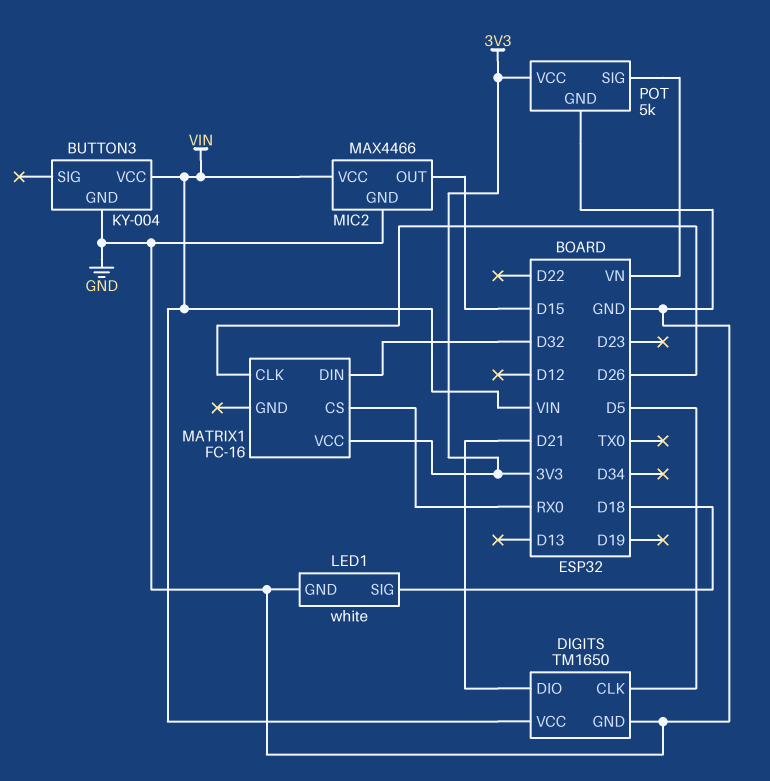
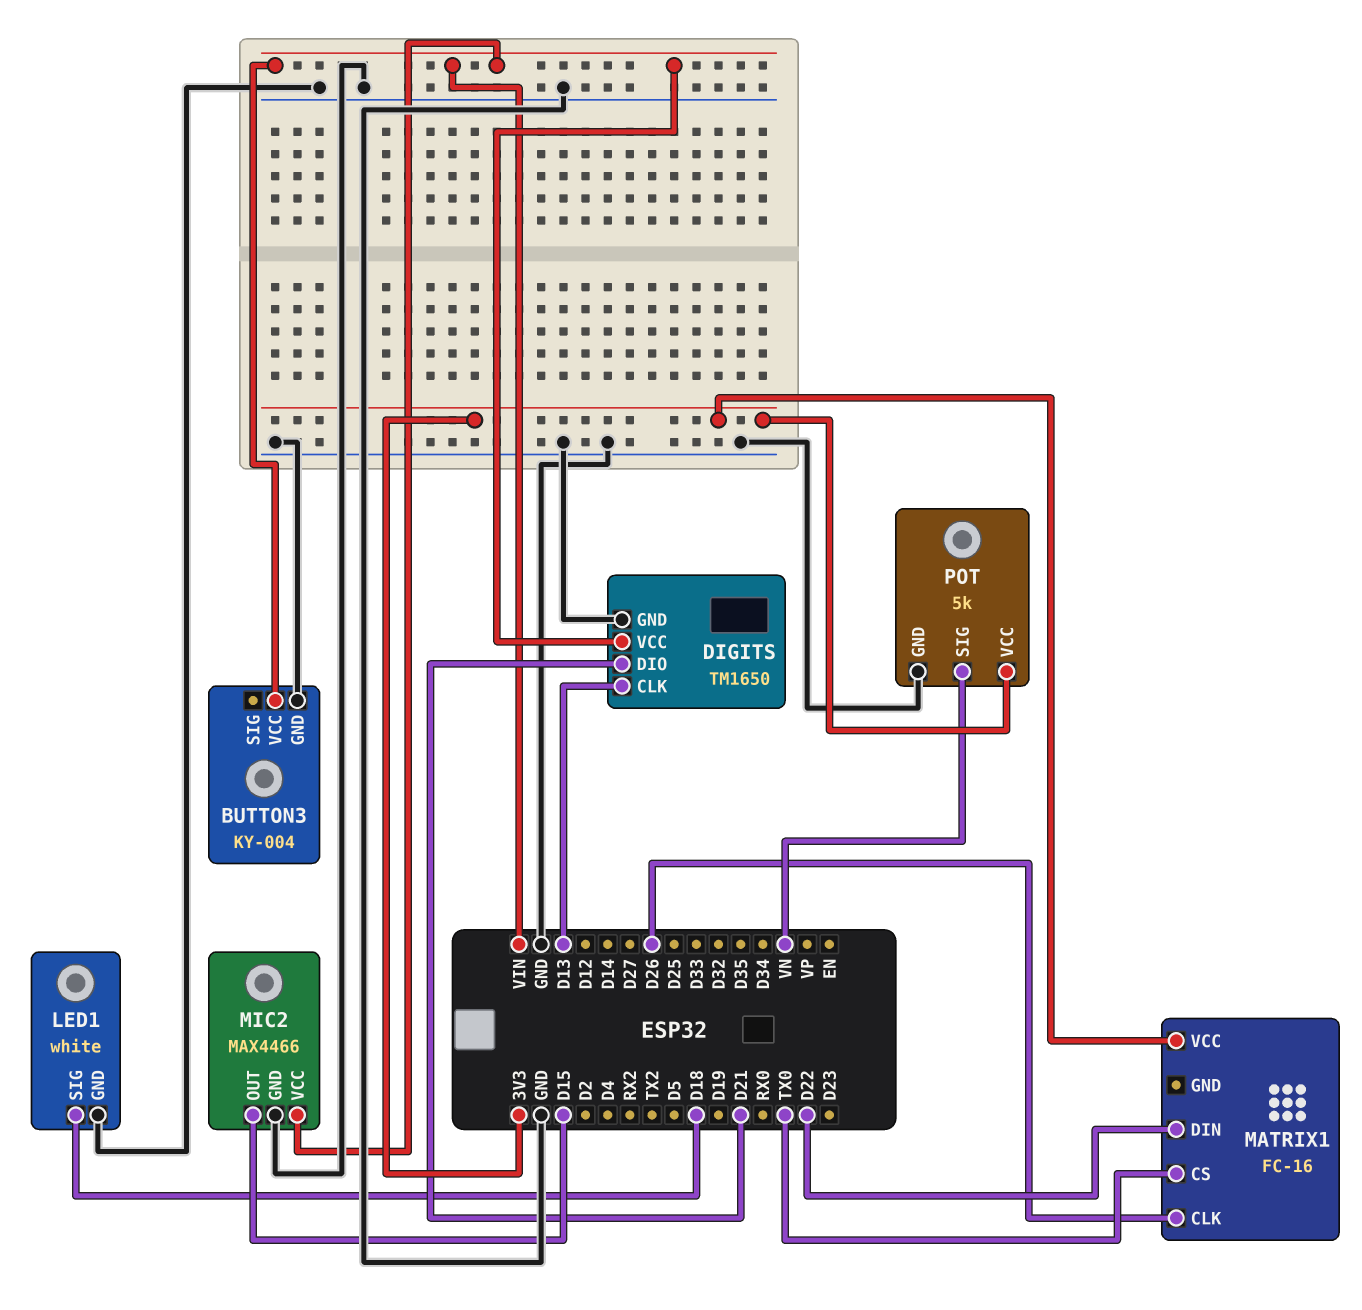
DIGITS pin CLK: D5 -> D13
MATRIX1 pin CS: RX0 -> TX0
MATRIX1 pin DIN: D32 -> D22

